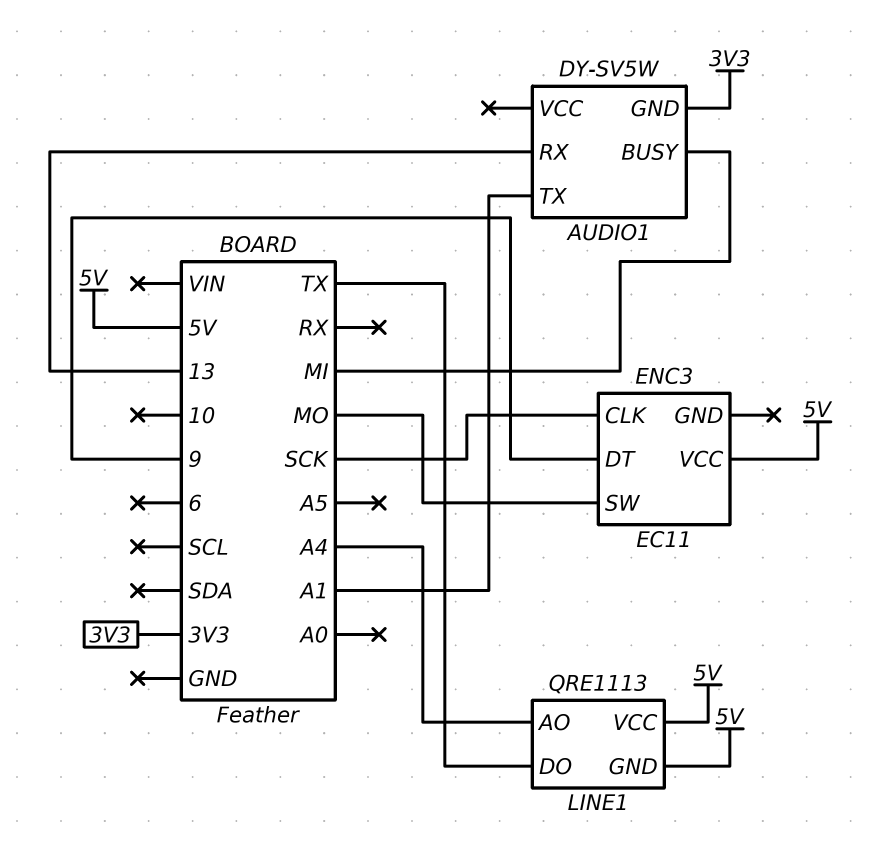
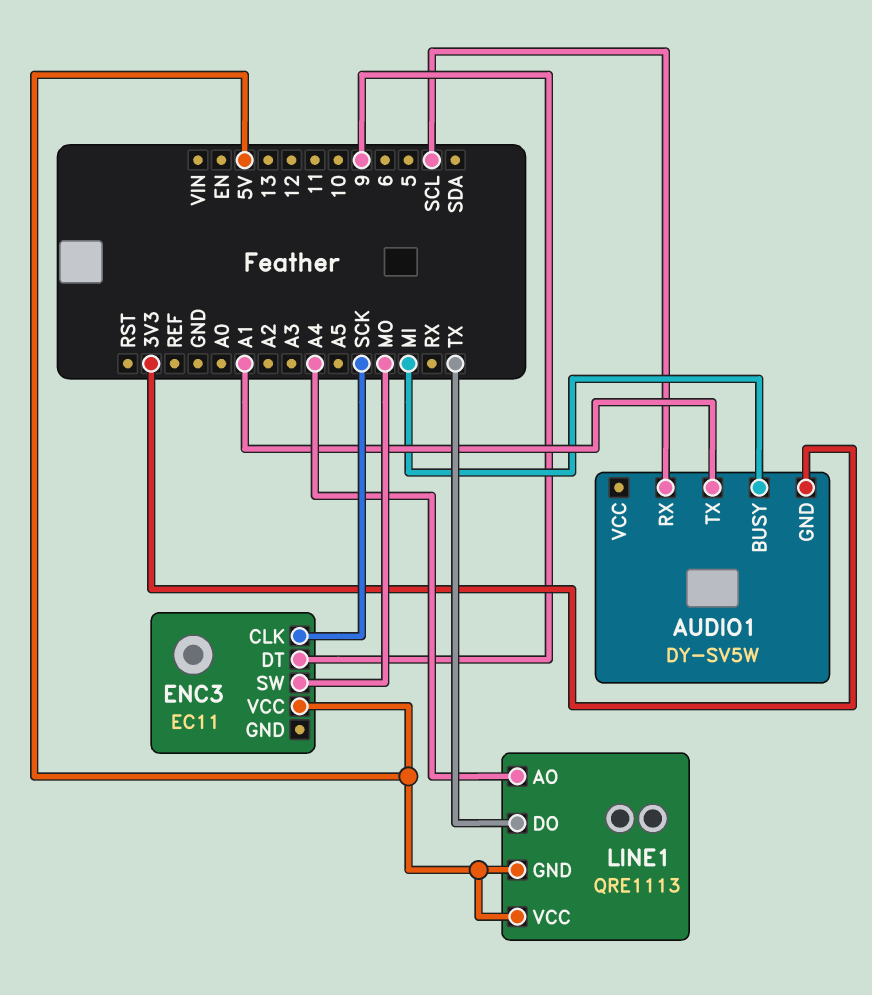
AUDIO1 pin RX: 13 -> SCL

